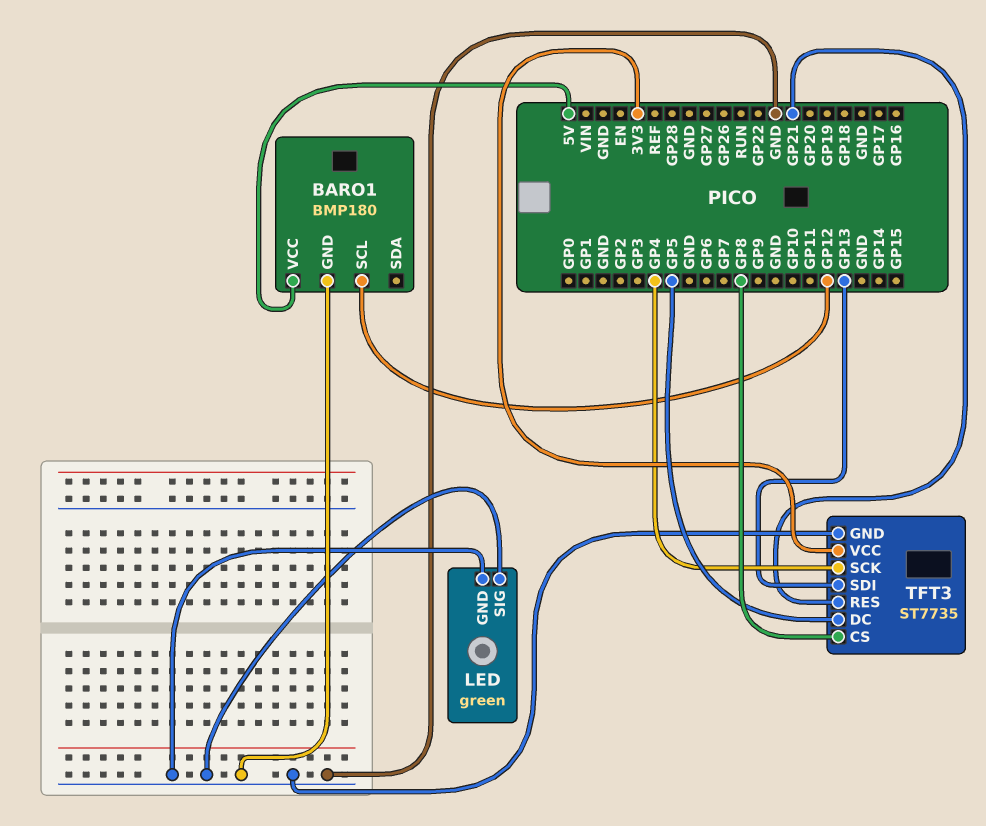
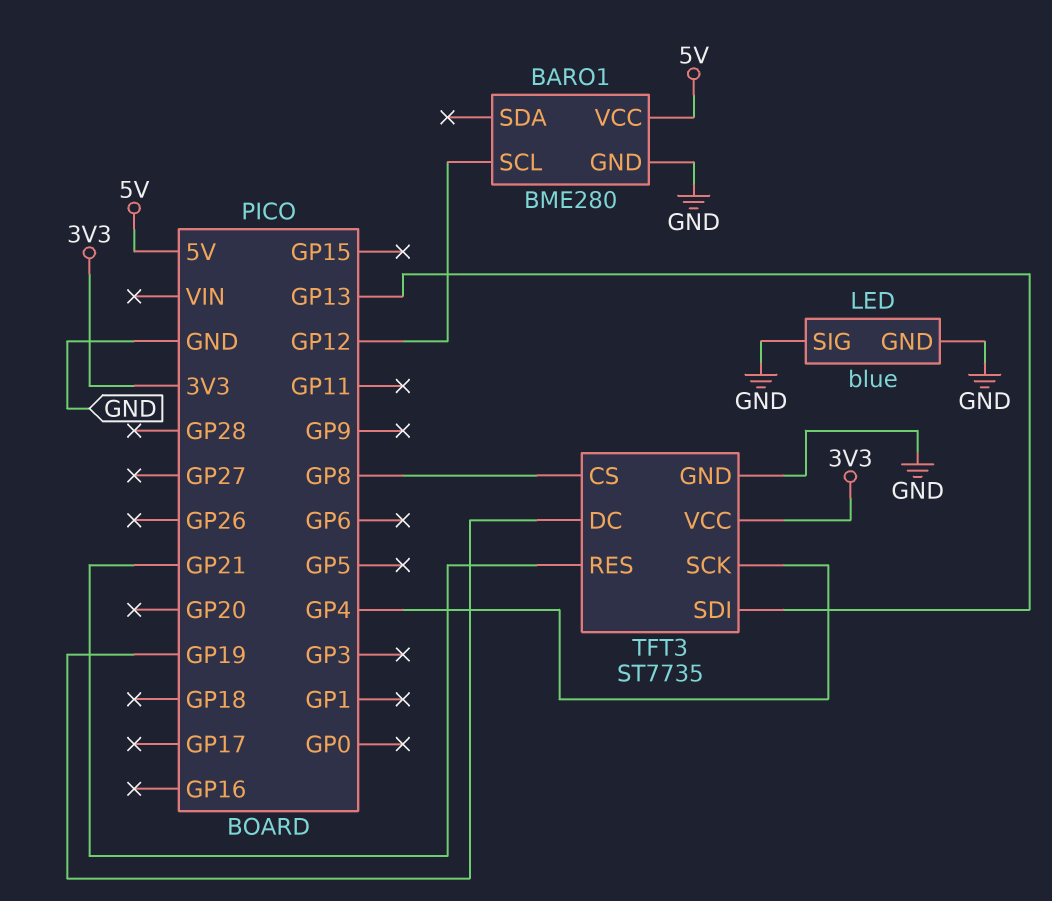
BARO1: BMP180 -> BME280
LED: green -> blue
TFT3 pin DC: GP5 -> GP19

